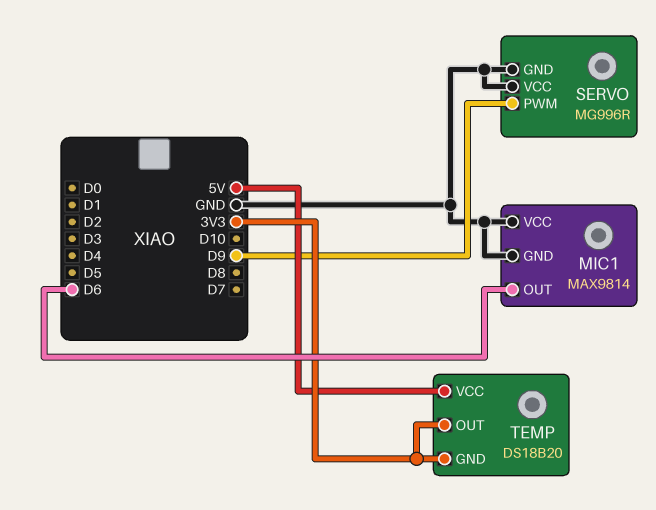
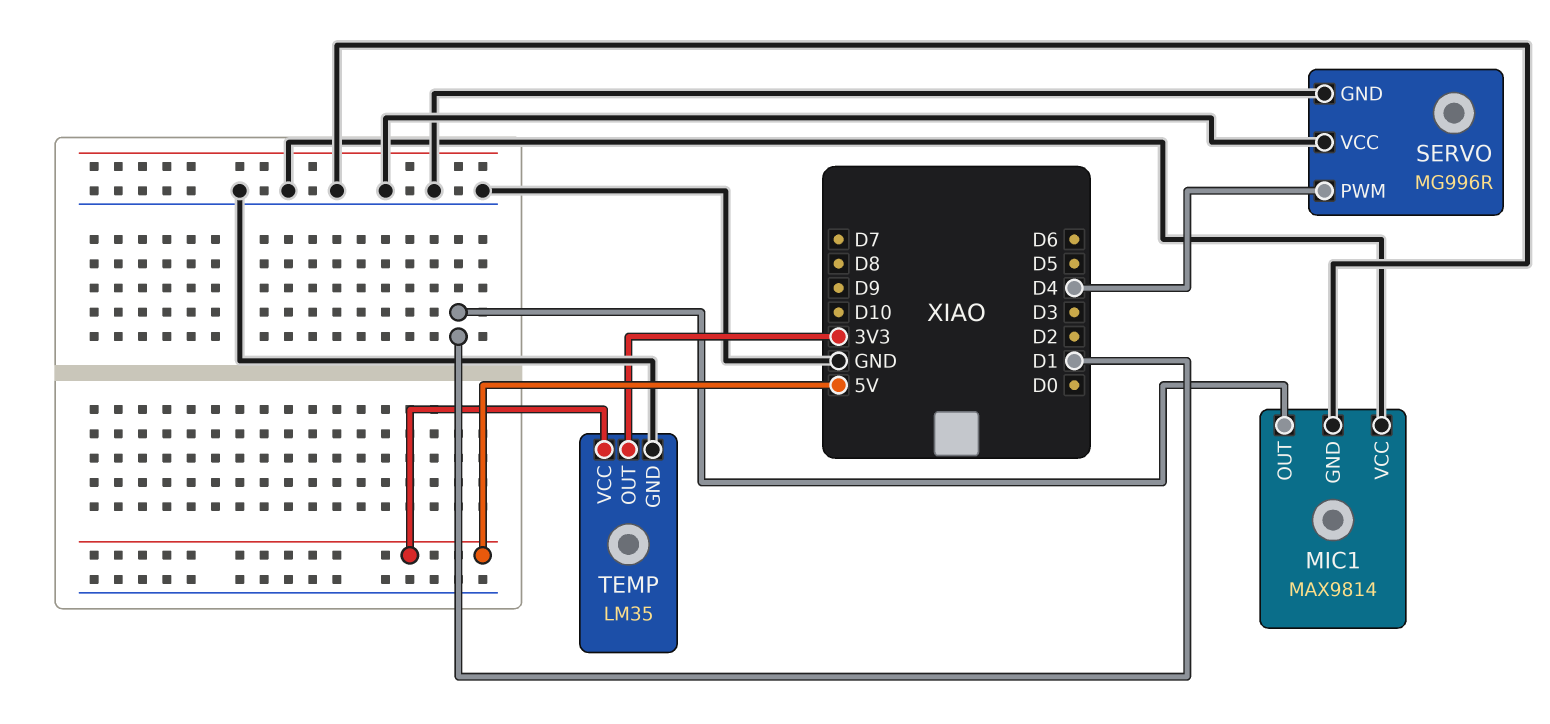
MIC1 pin OUT: D6 -> D1
SERVO pin PWM: D9 -> D4
TEMP: DS18B20 -> LM35
TEMP pin GND: 3V3 -> GND

